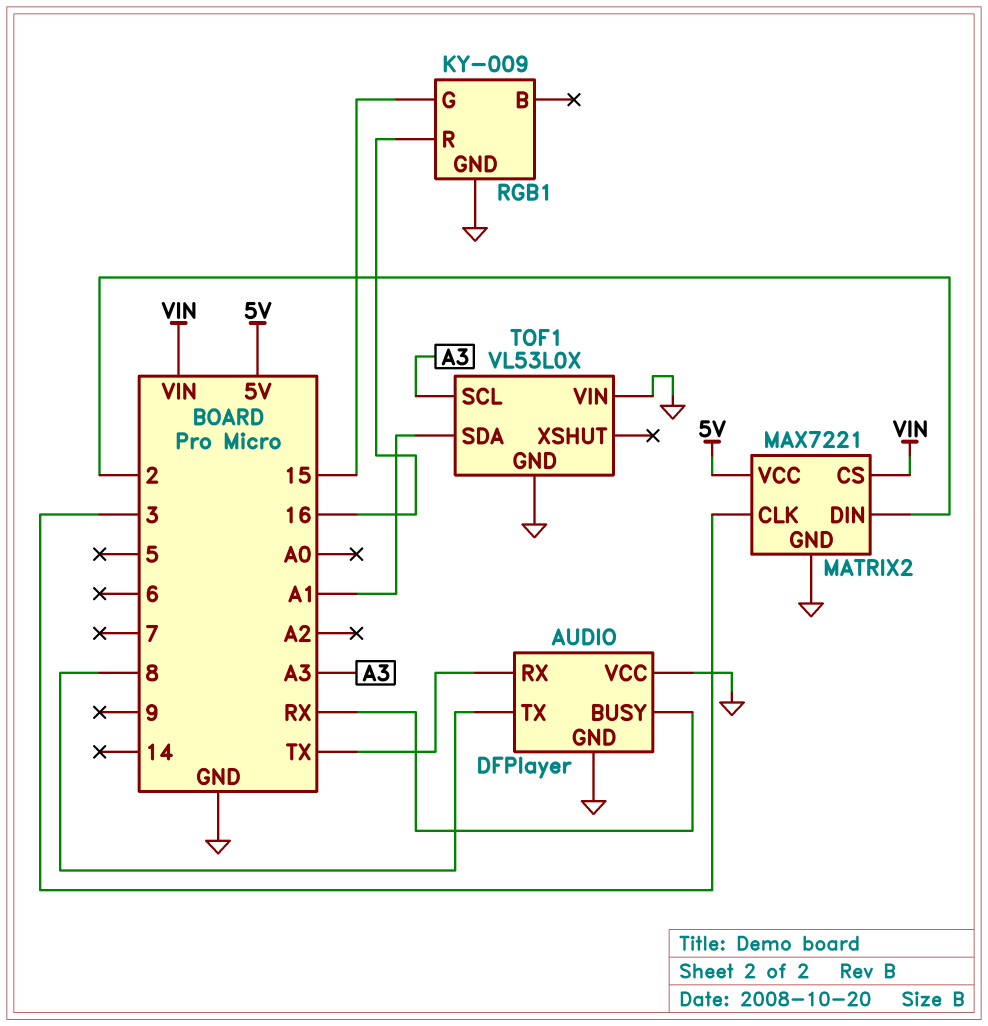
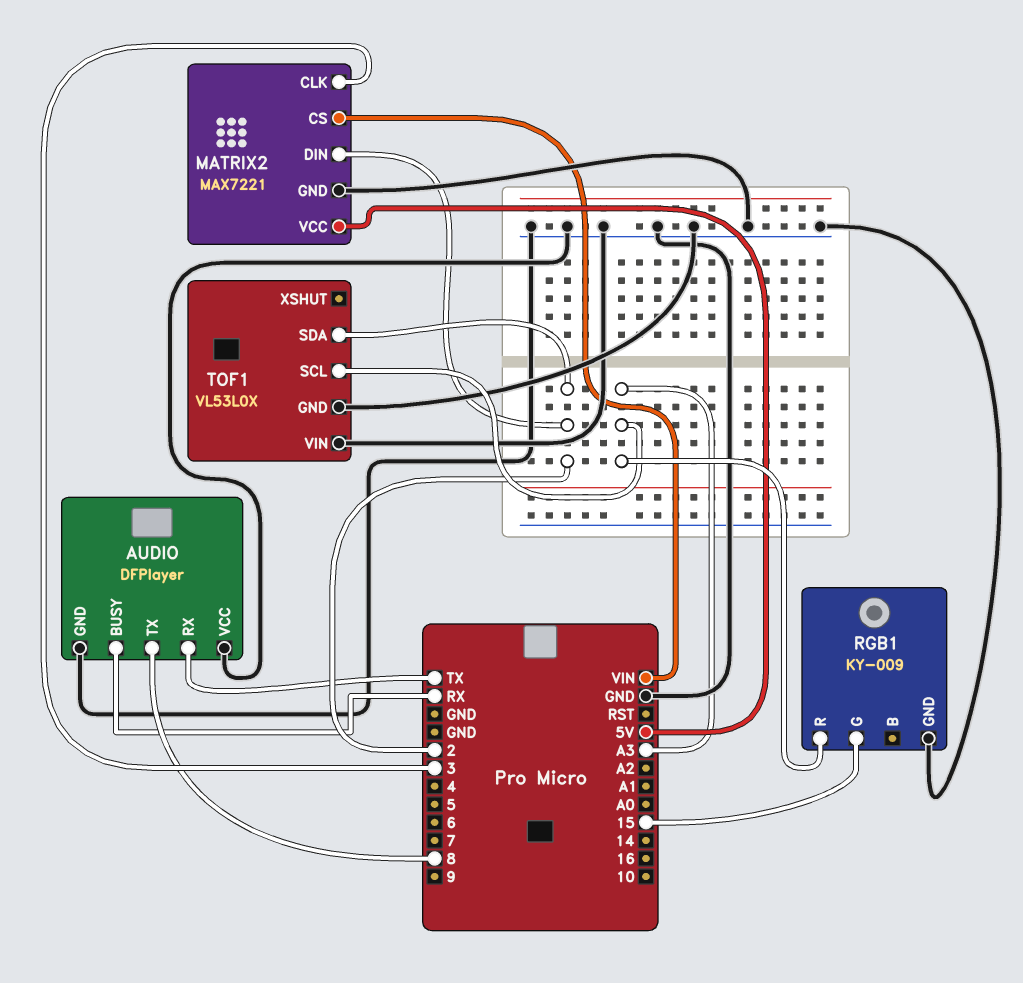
RGB1 pin R: 16 -> A3
TOF1 pin SDA: A1 -> 2

